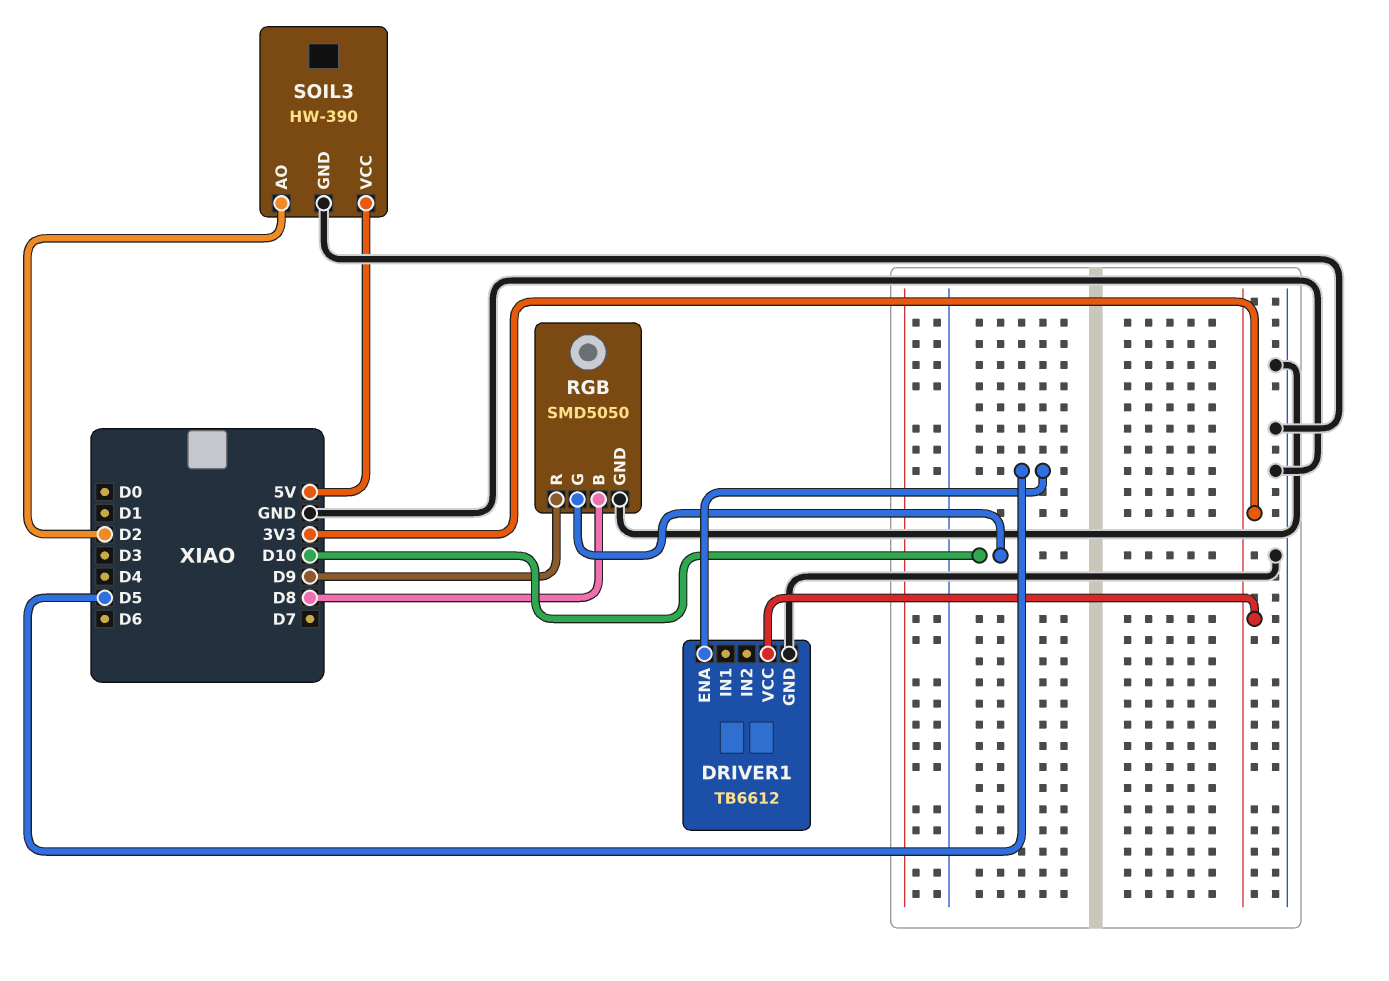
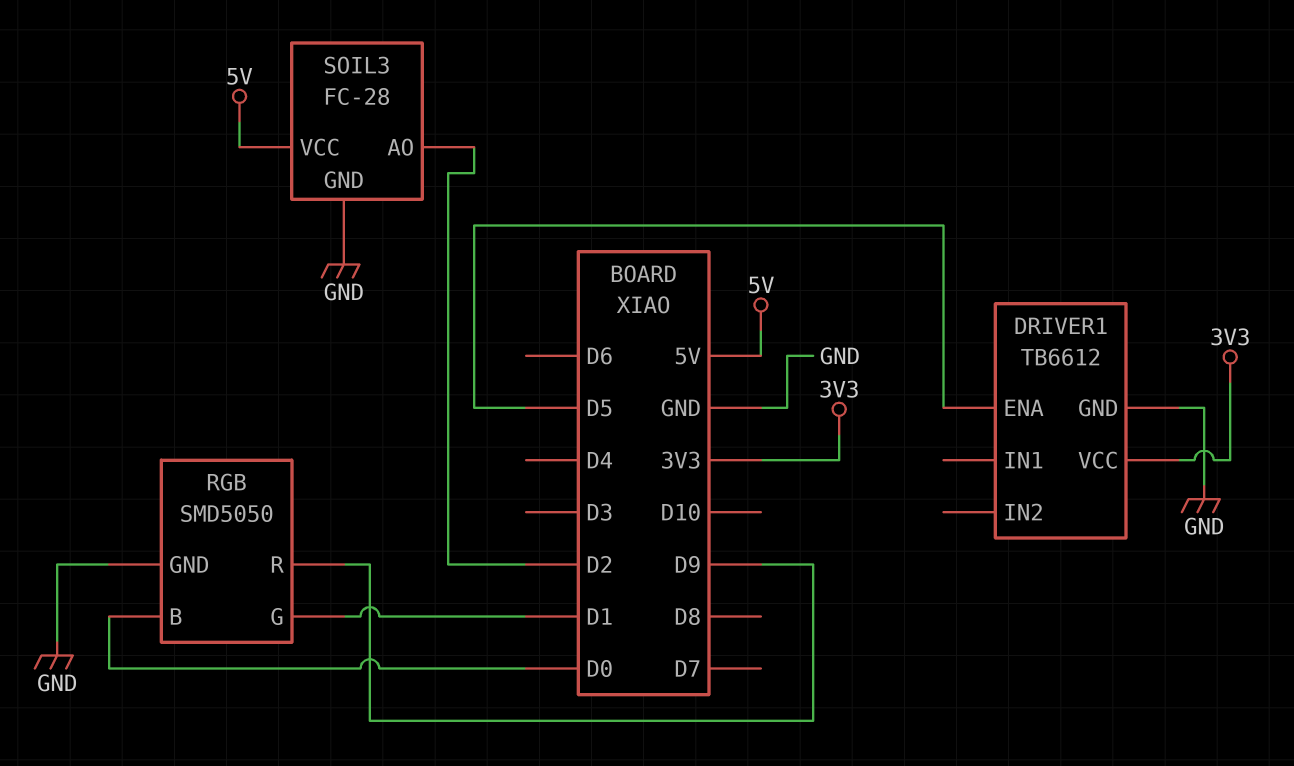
RGB pin B: D8 -> D0
RGB pin G: D10 -> D1
SOIL3: HW-390 -> FC-28

